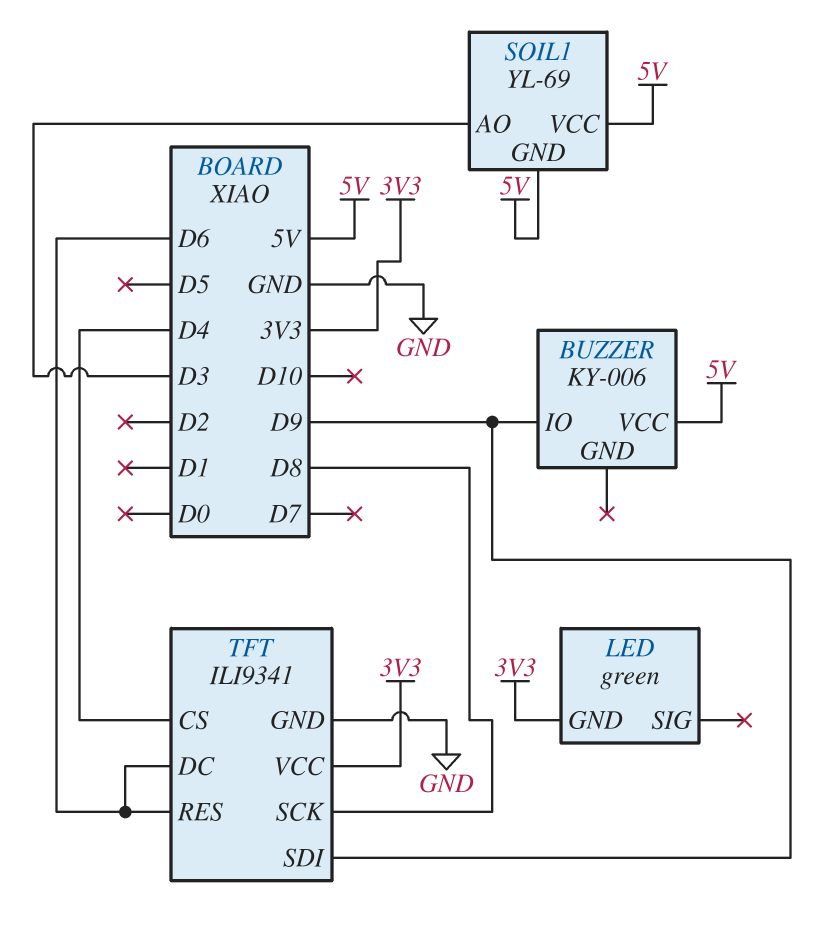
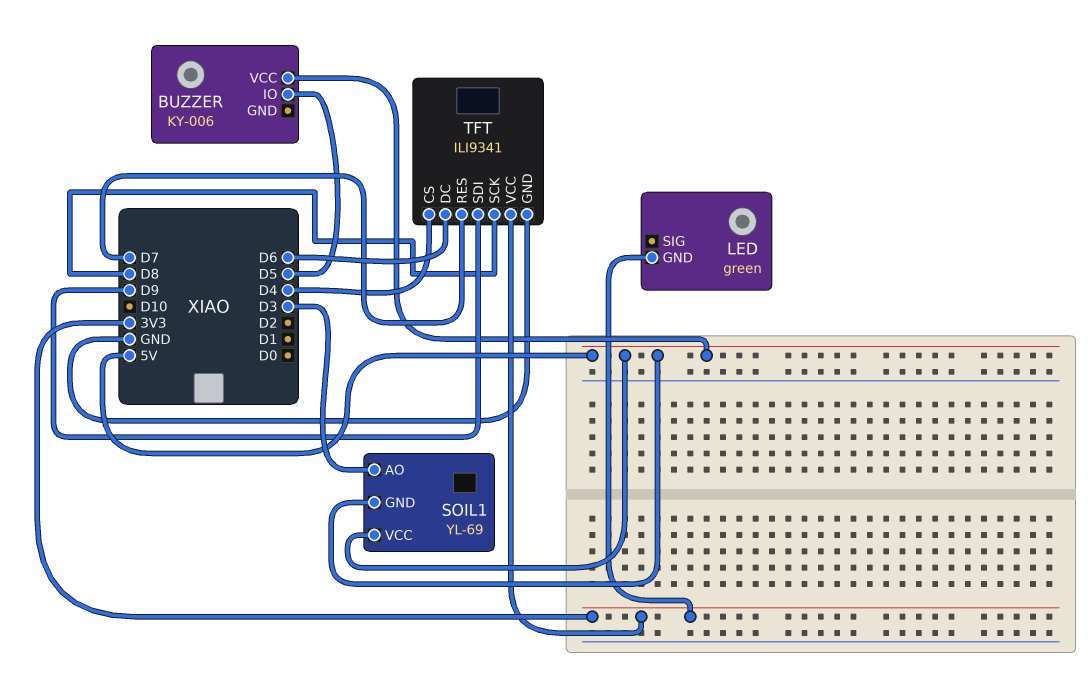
BUZZER pin IO: D9 -> D5
TFT pin RES: D6 -> D7

